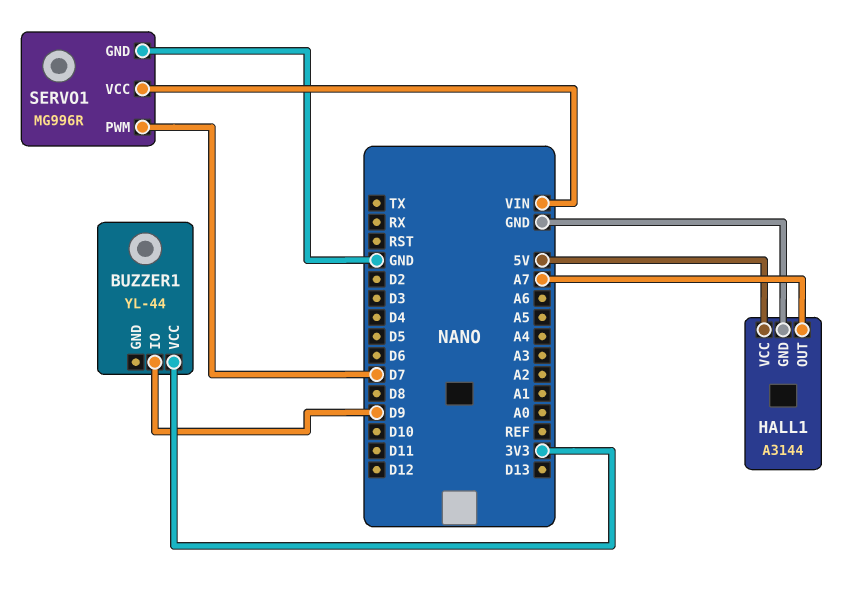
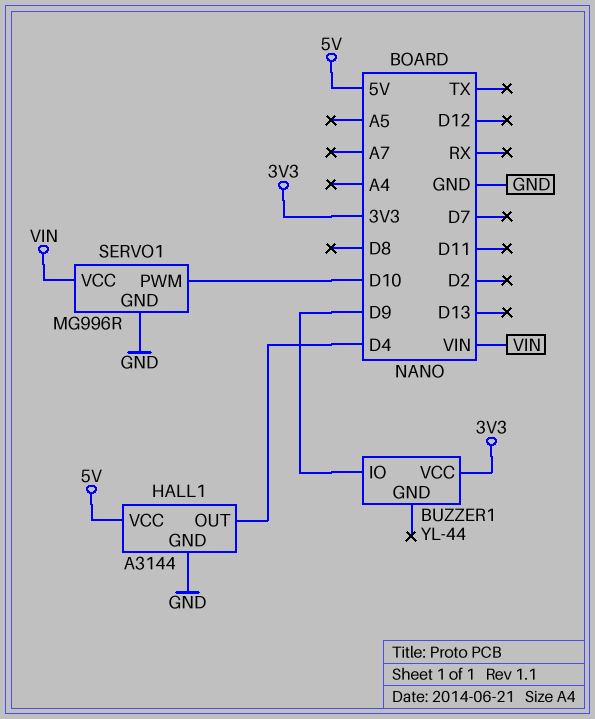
HALL1 pin OUT: A7 -> D4
SERVO1 pin PWM: D7 -> D10

